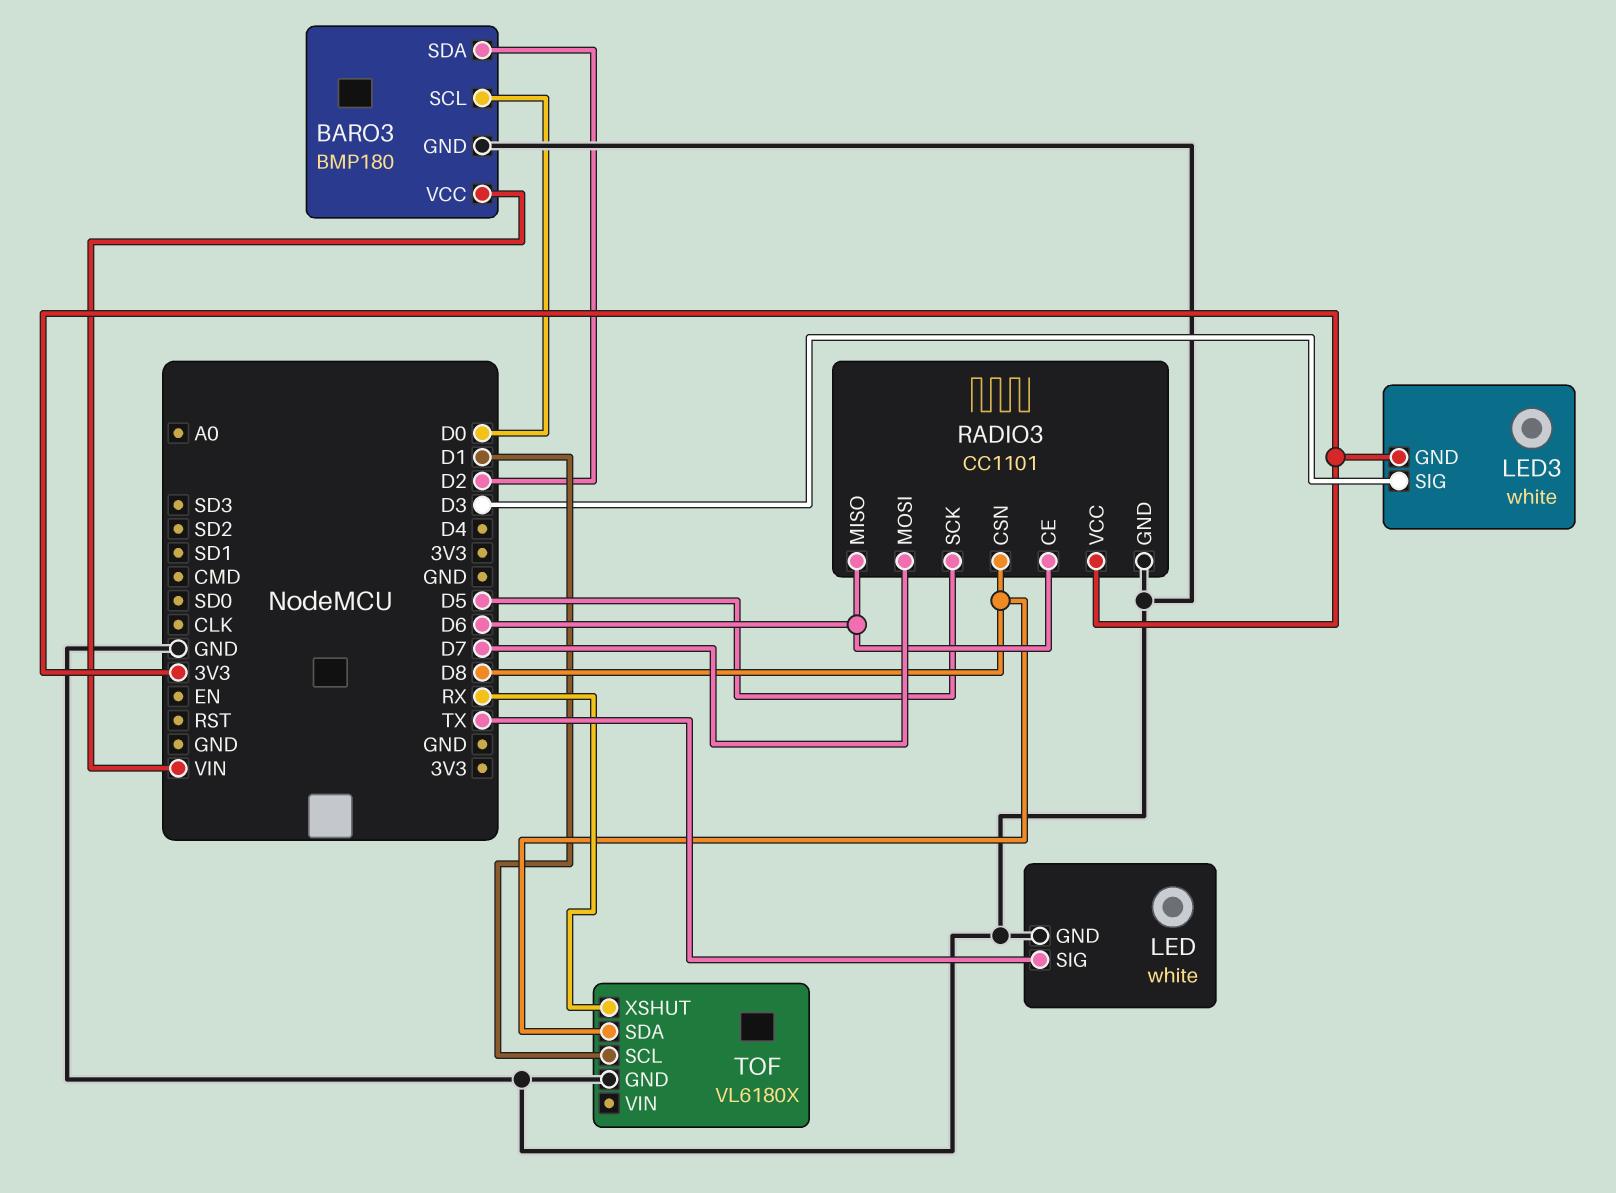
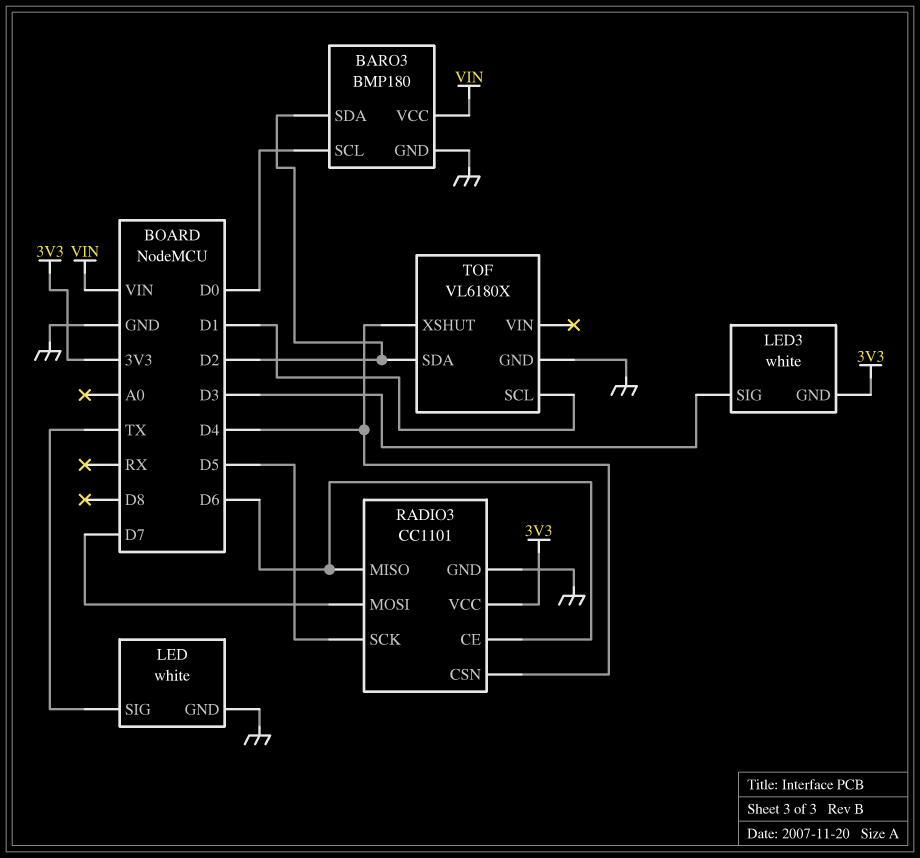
RADIO3 pin CSN: D8 -> D4
TOF pin SDA: D8 -> D2
TOF pin XSHUT: RX -> D4

